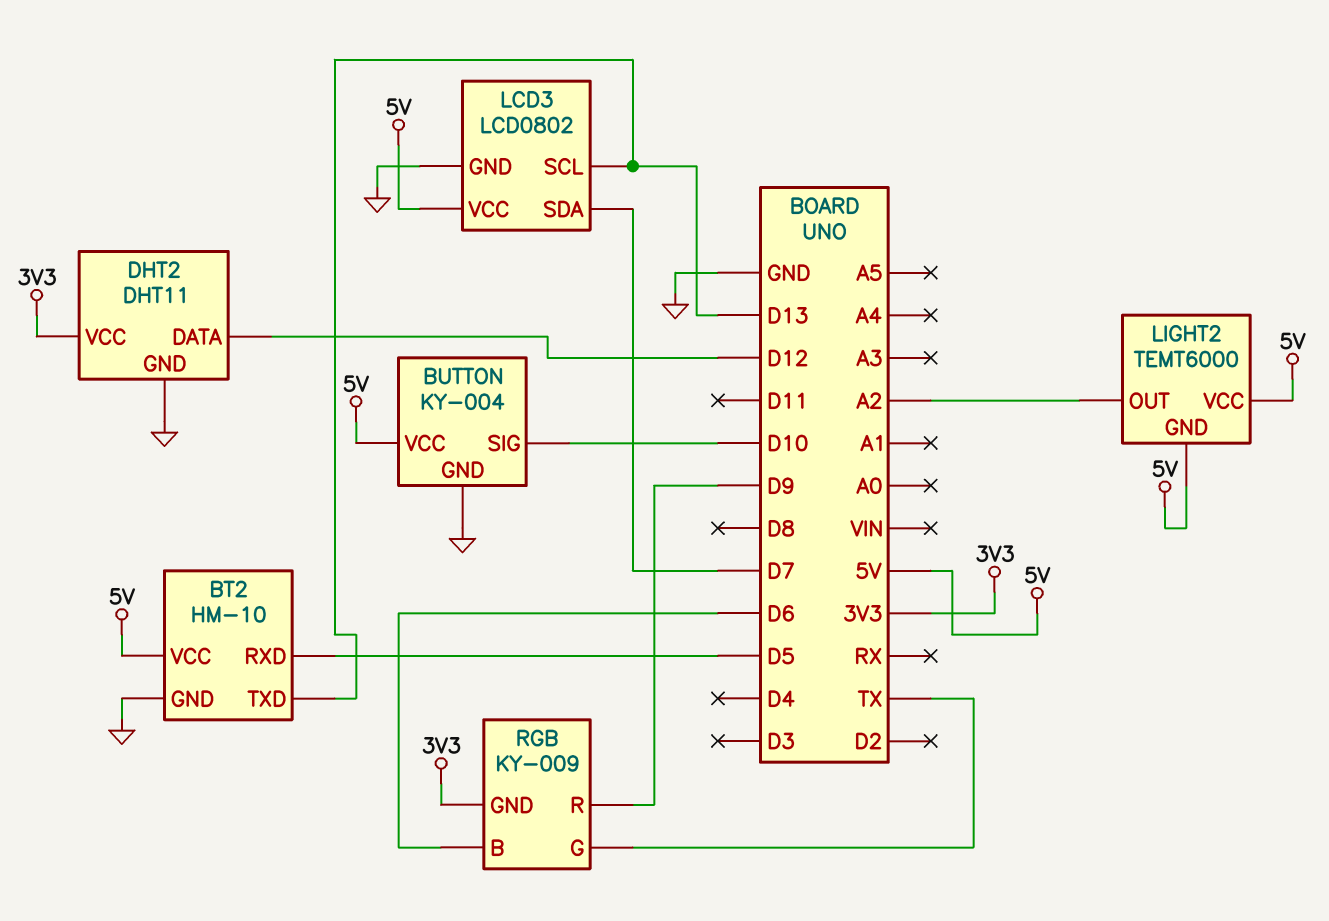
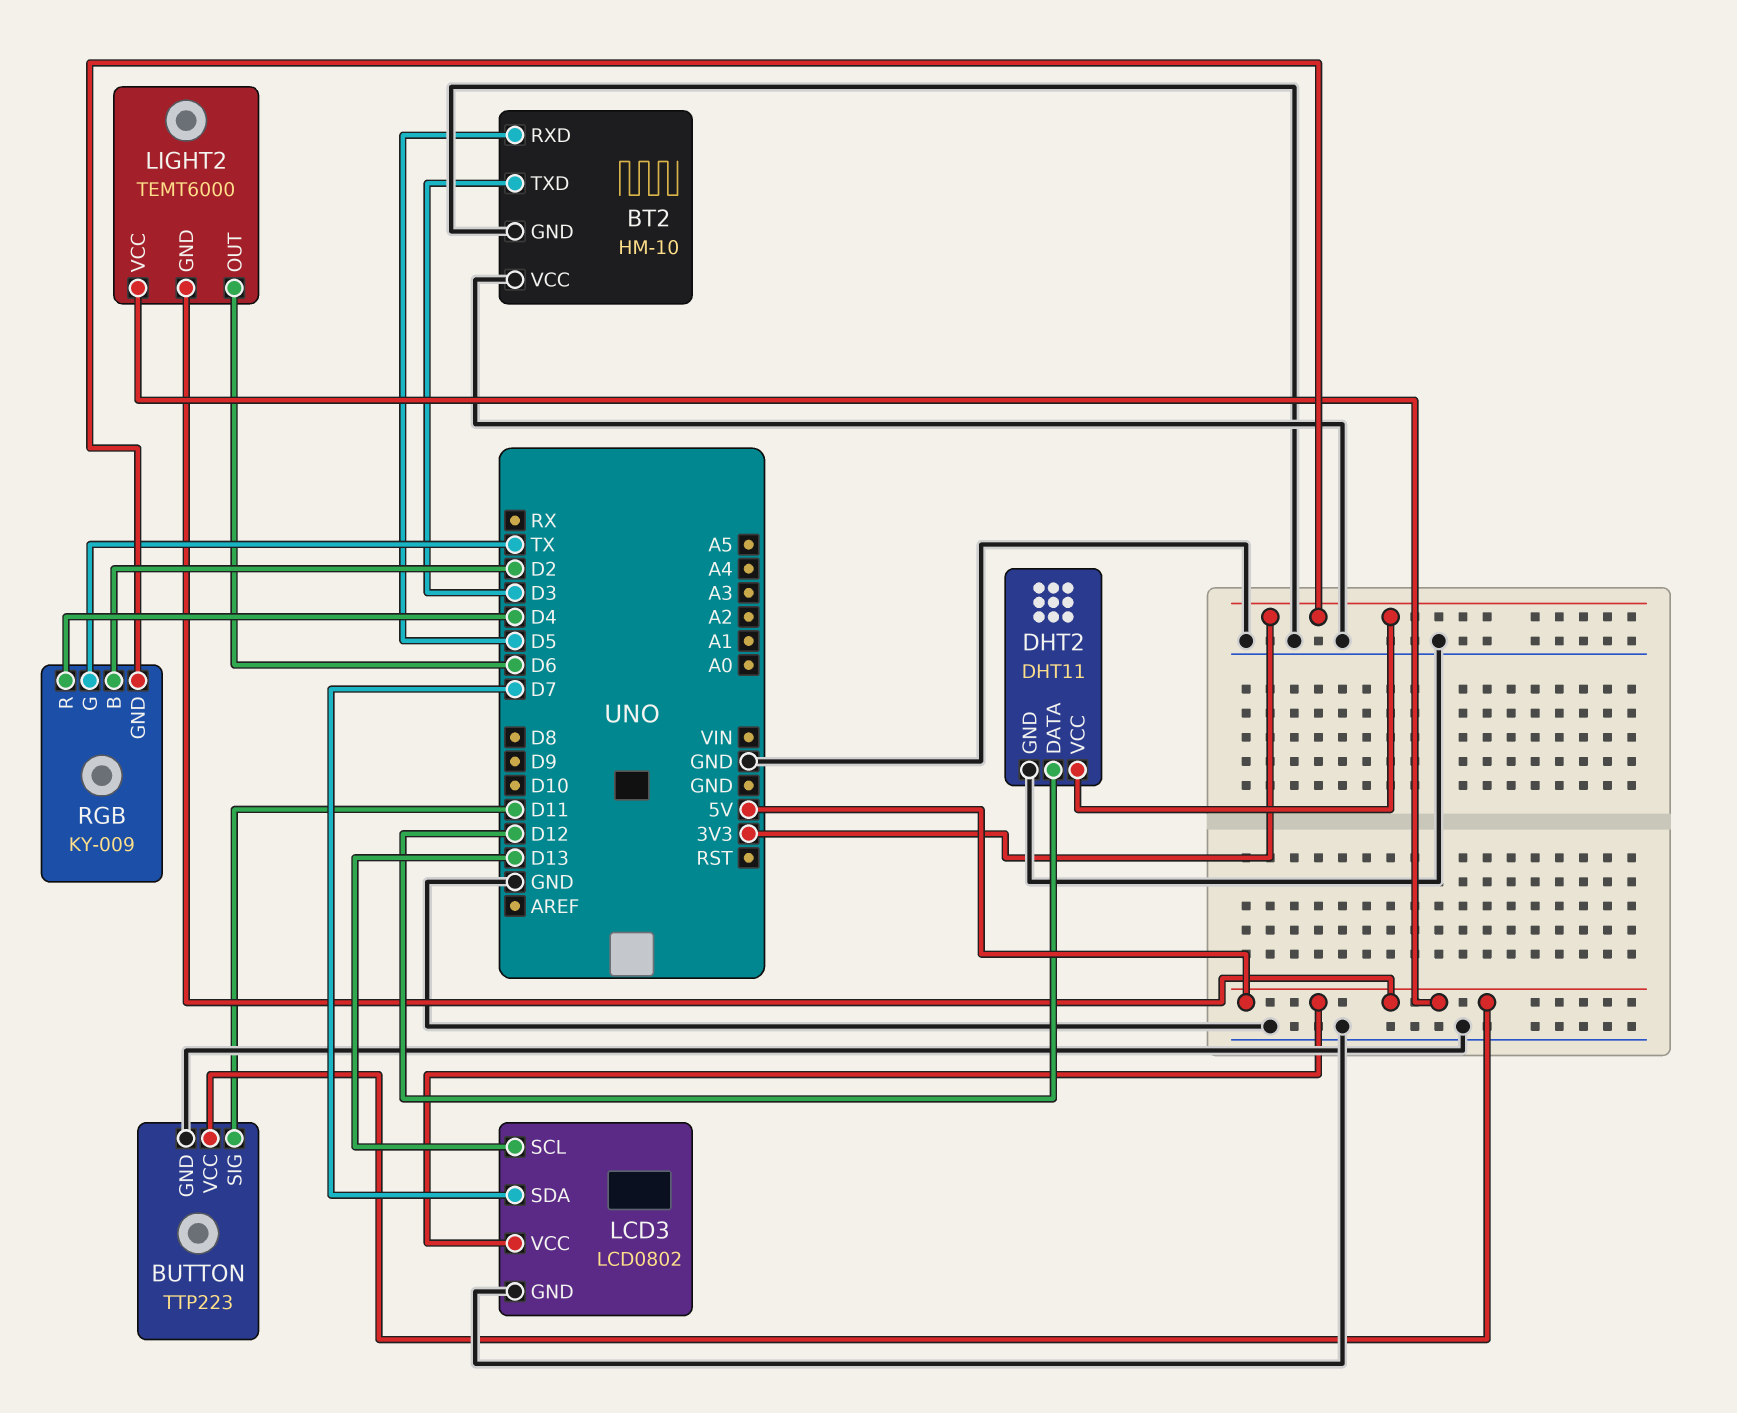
BT2 pin TXD: D13 -> D3
BT2 pin VCC: 5V -> GND
BUTTON: KY-004 -> TTP223
BUTTON pin SIG: D10 -> D11
LIGHT2 pin OUT: A2 -> D6
RGB pin B: D6 -> D2
RGB pin R: D9 -> D4

